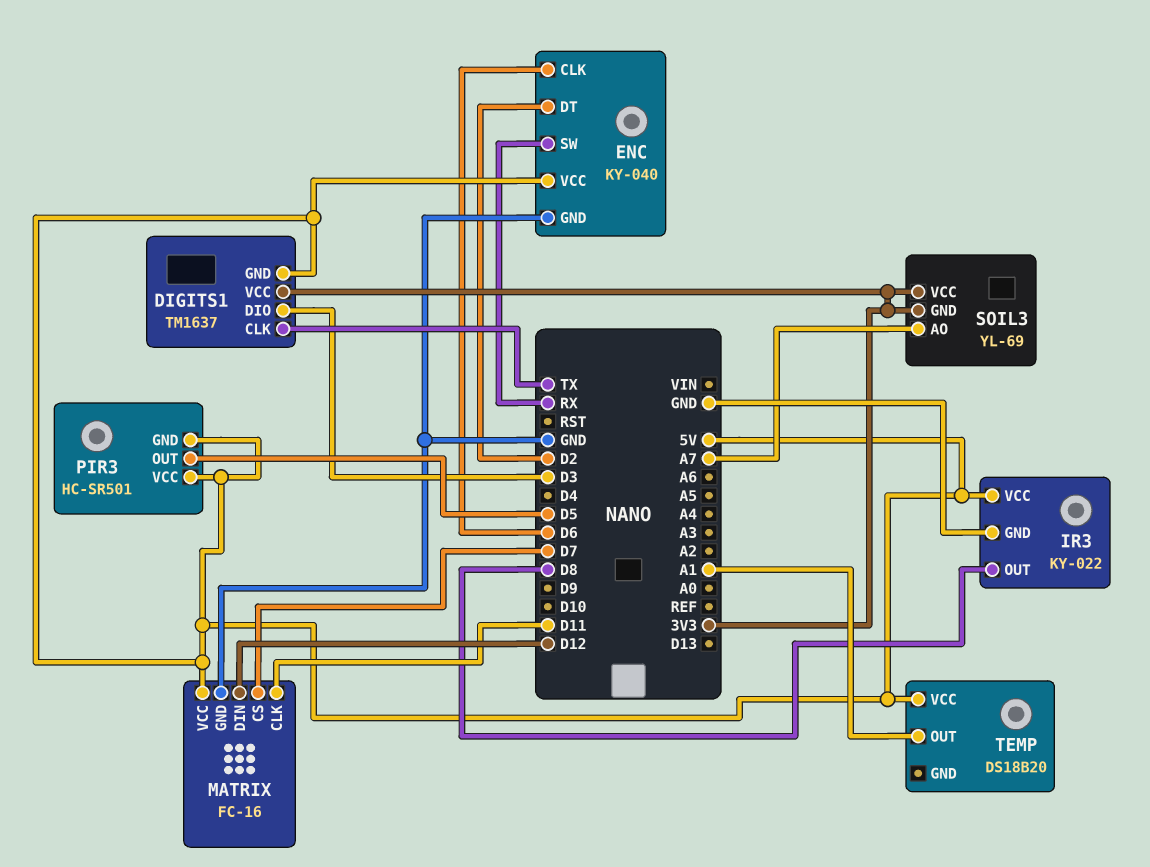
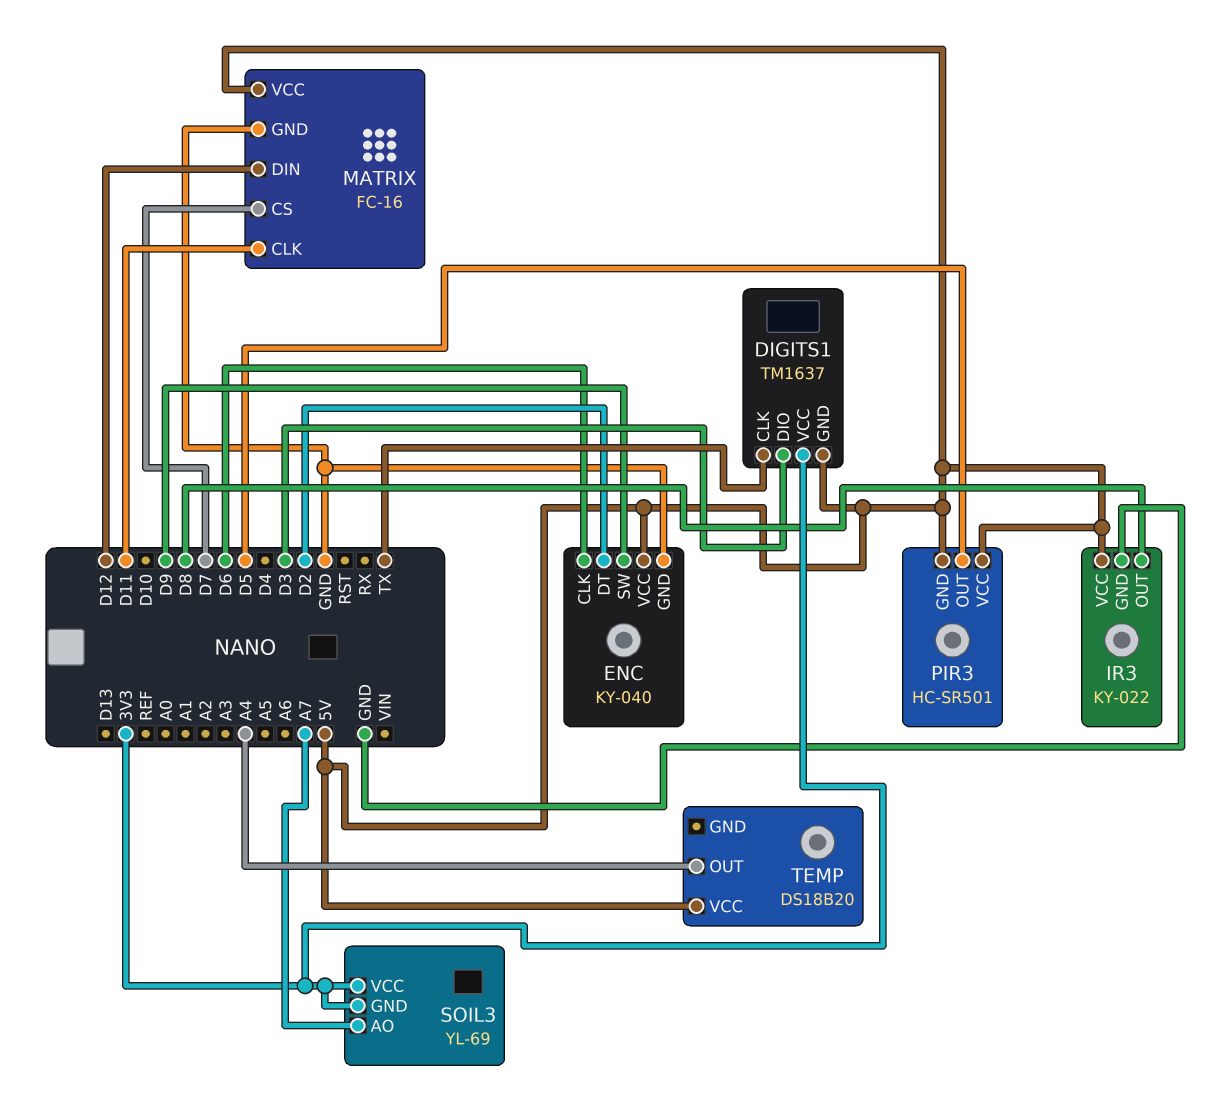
ENC pin SW: RX -> D9
TEMP pin OUT: A1 -> A4

